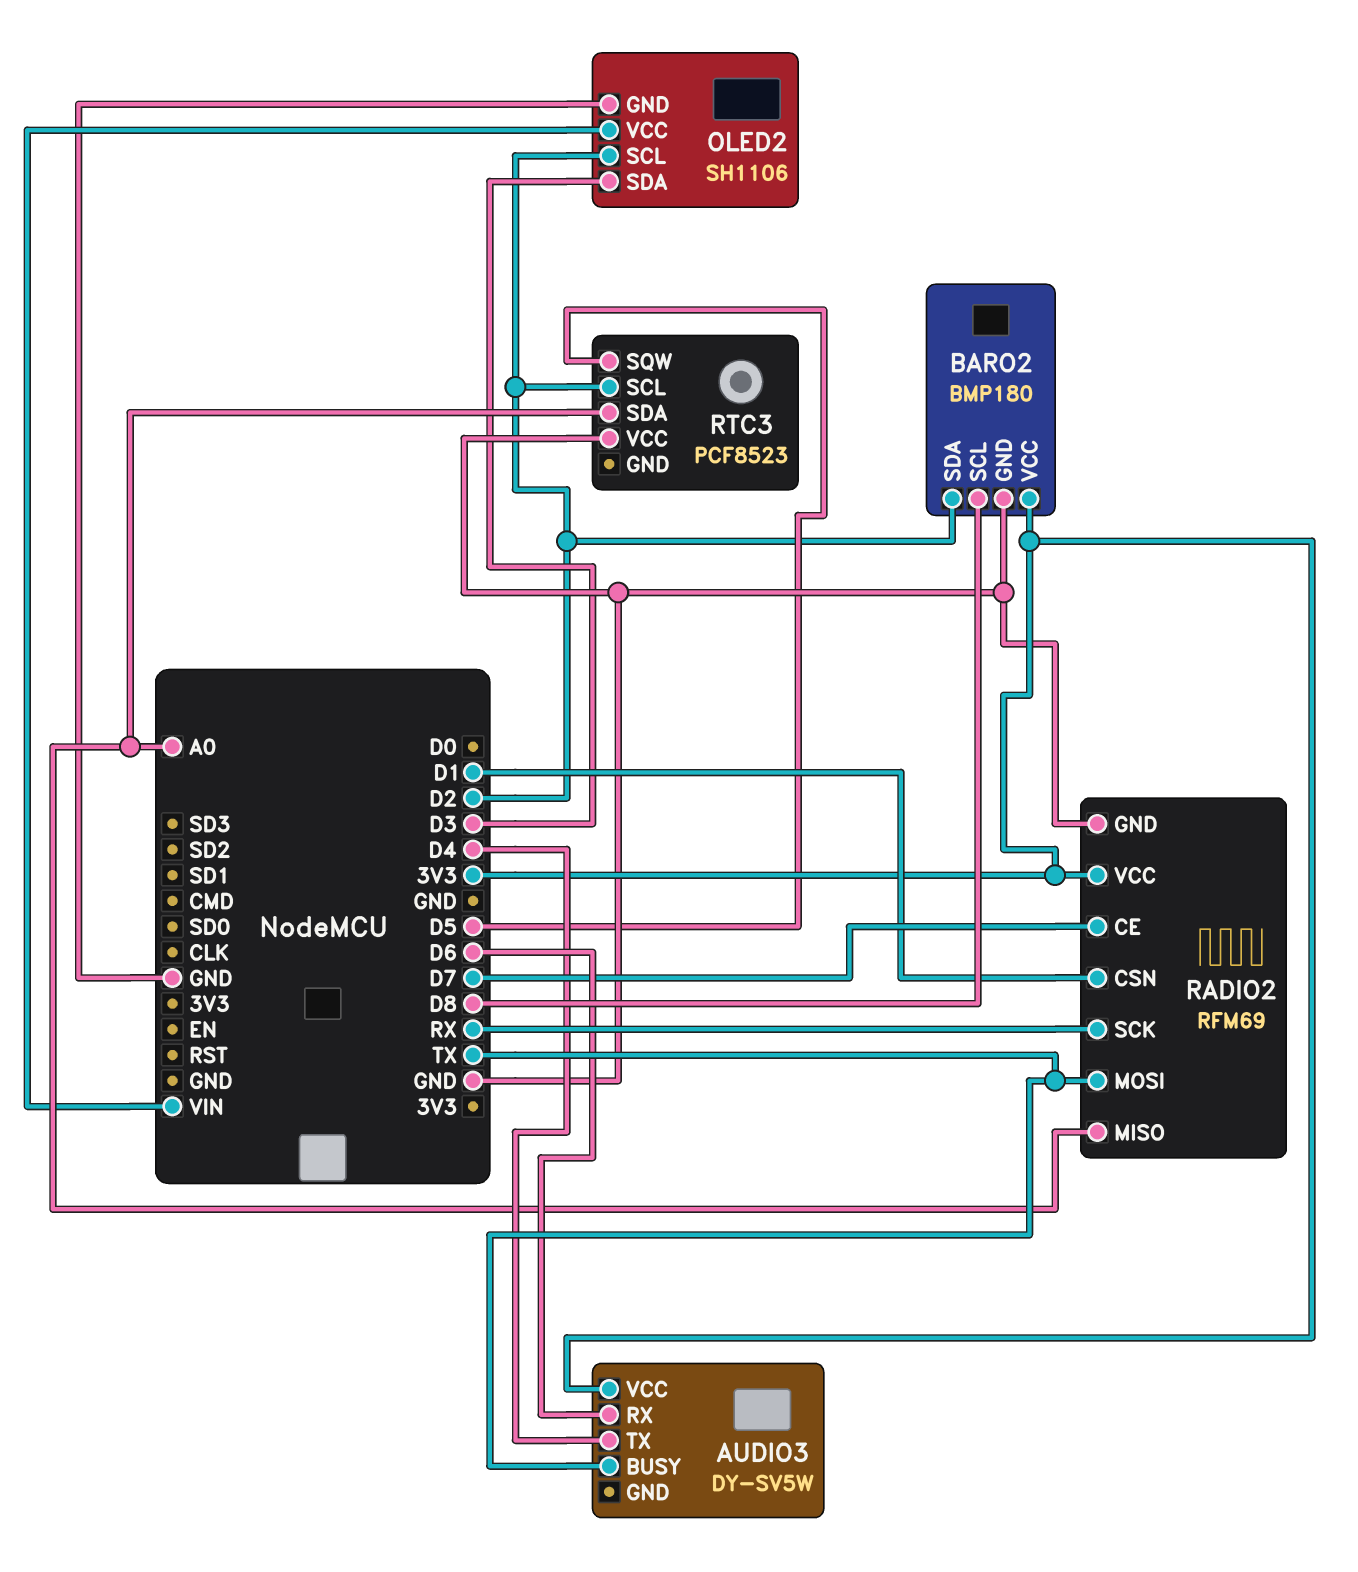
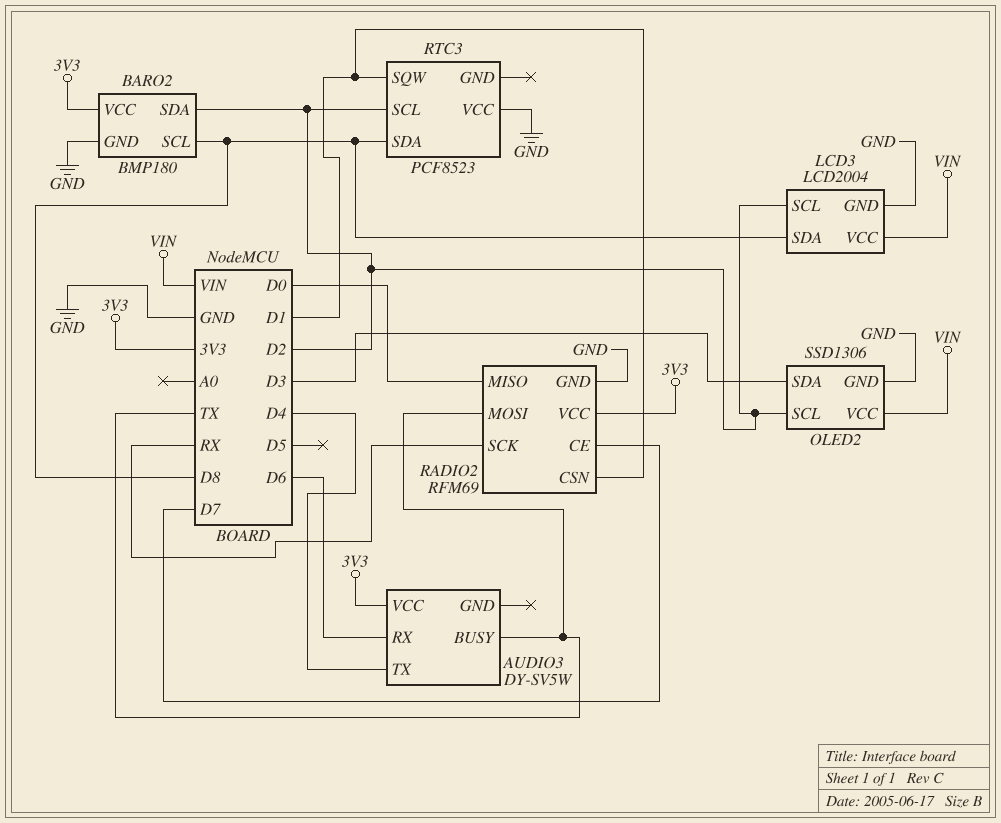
LCD3: none -> LCD2004
LCD3 pin GND: none -> GND
LCD3 pin SCL: none -> D2
LCD3 pin SDA: none -> D8
LCD3 pin VCC: none -> VIN
OLED2: SH1106 -> SSD1306
RADIO2 pin MISO: A0 -> D0
RTC3 pin SDA: A0 -> D8
RTC3 pin SQW: D5 -> D1

